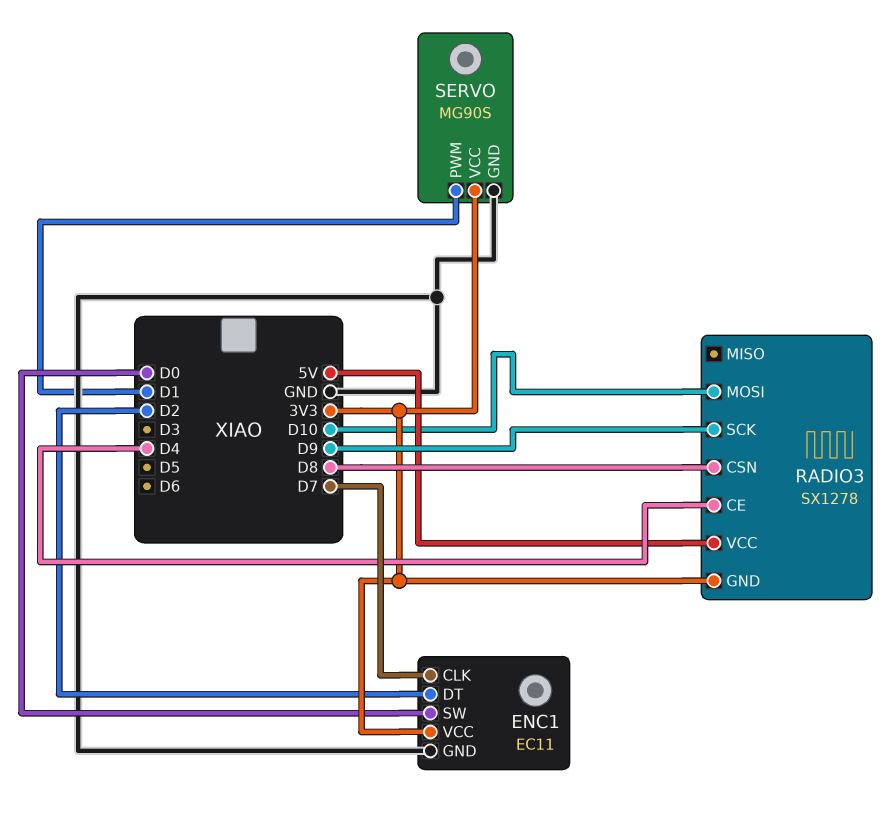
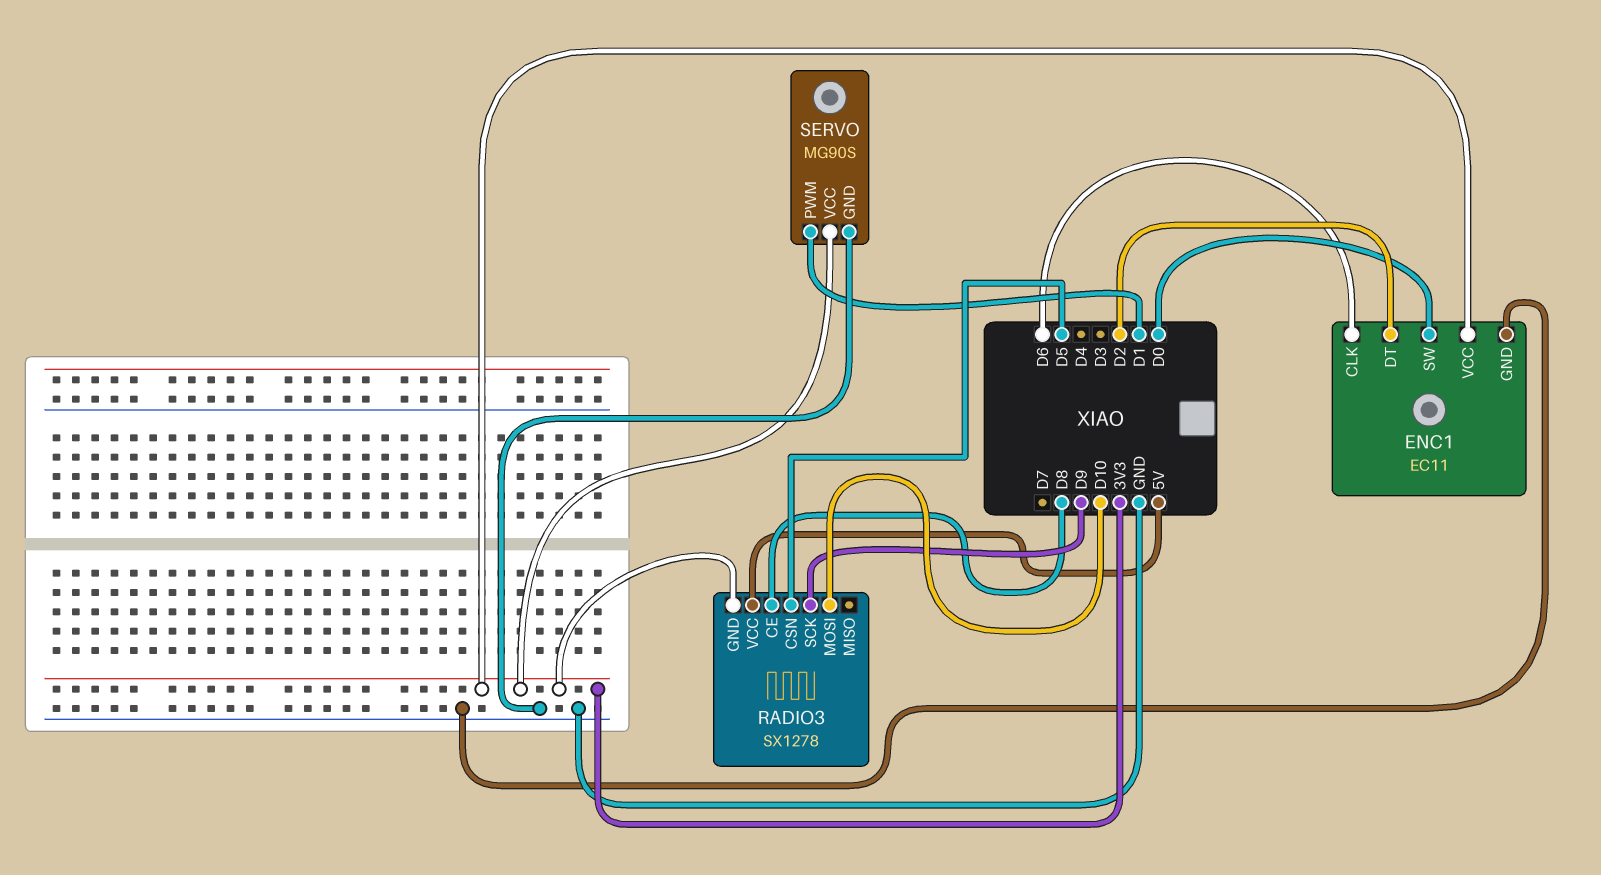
ENC1 pin CLK: D7 -> D6
RADIO3 pin CE: D4 -> D8
RADIO3 pin CSN: D8 -> D5

